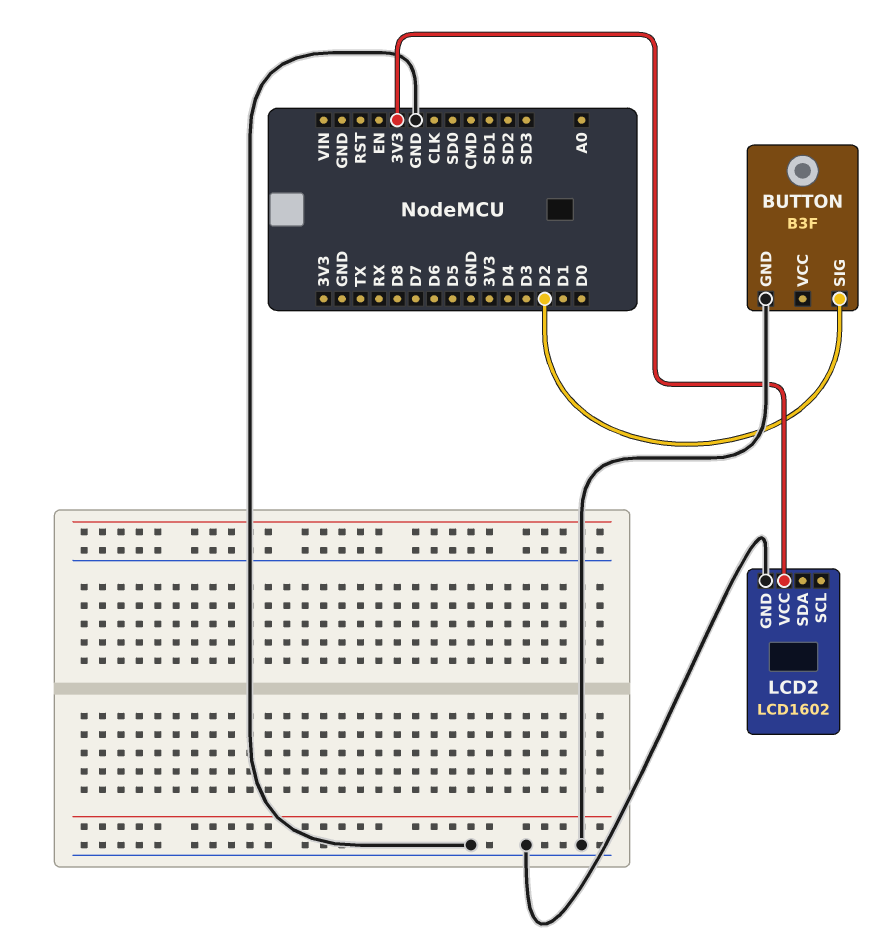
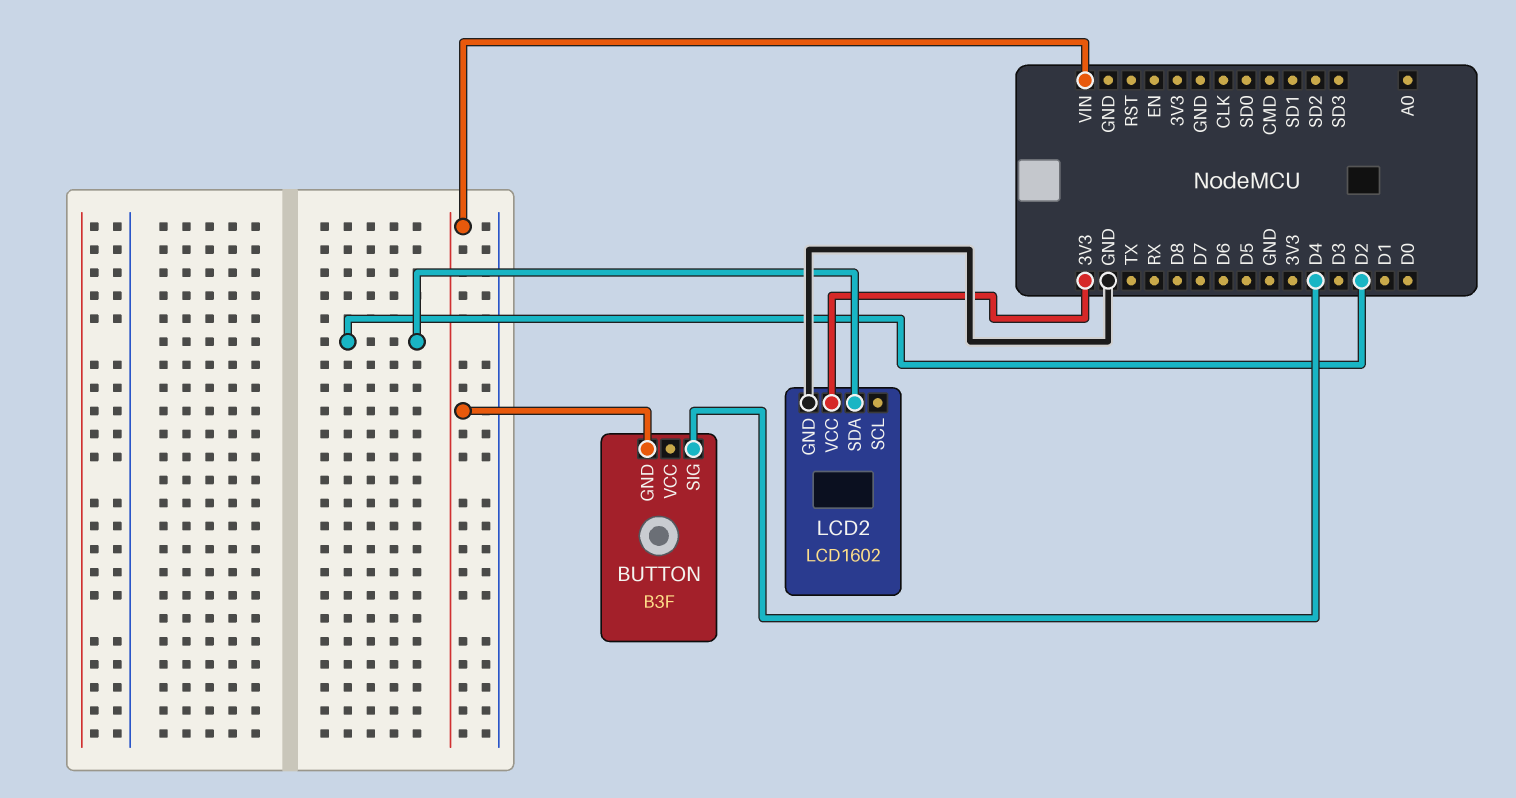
BUTTON pin GND: GND -> VIN
BUTTON pin SIG: D2 -> D4
LCD2 pin SDA: none -> D2

